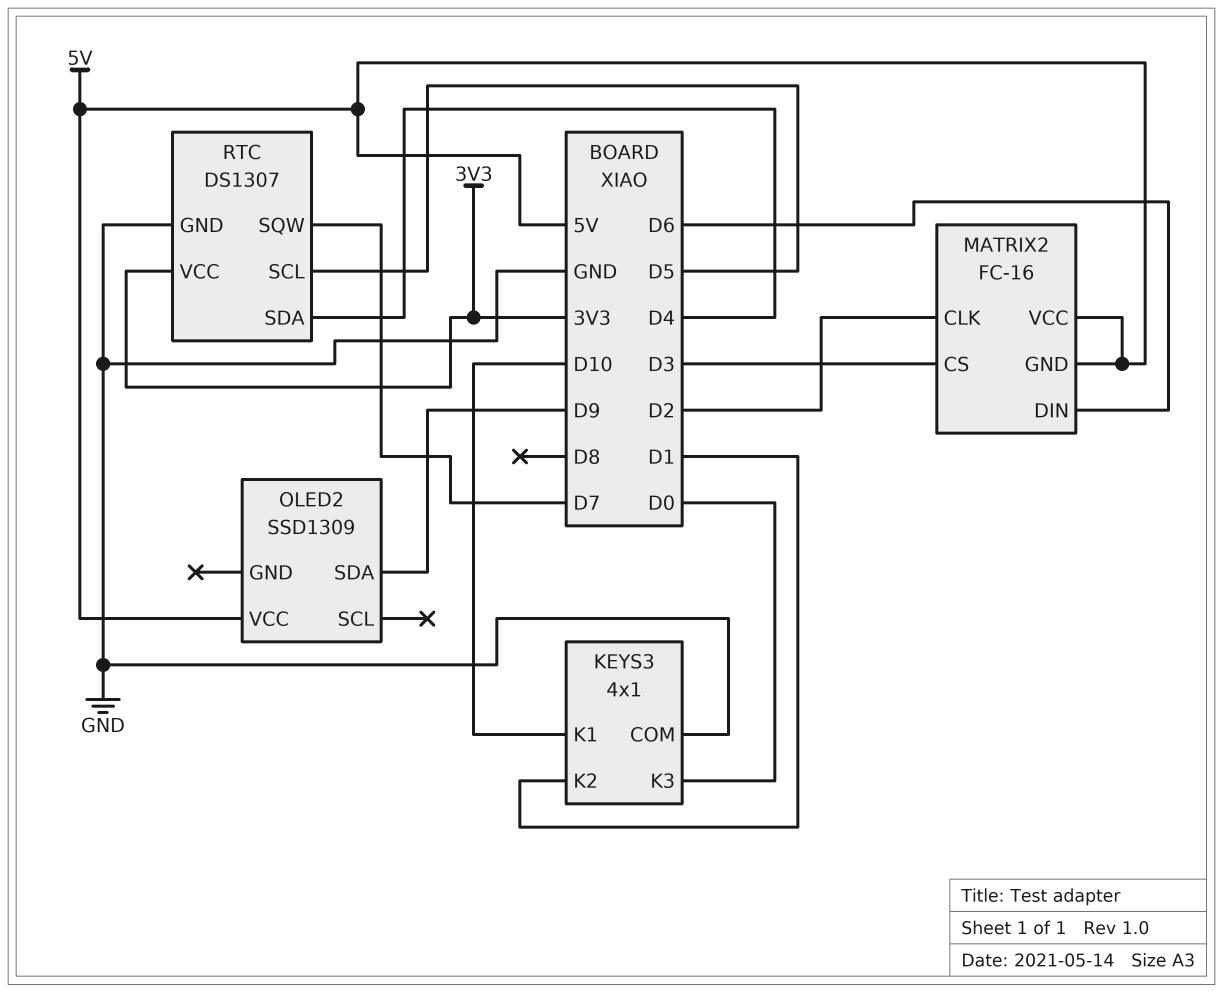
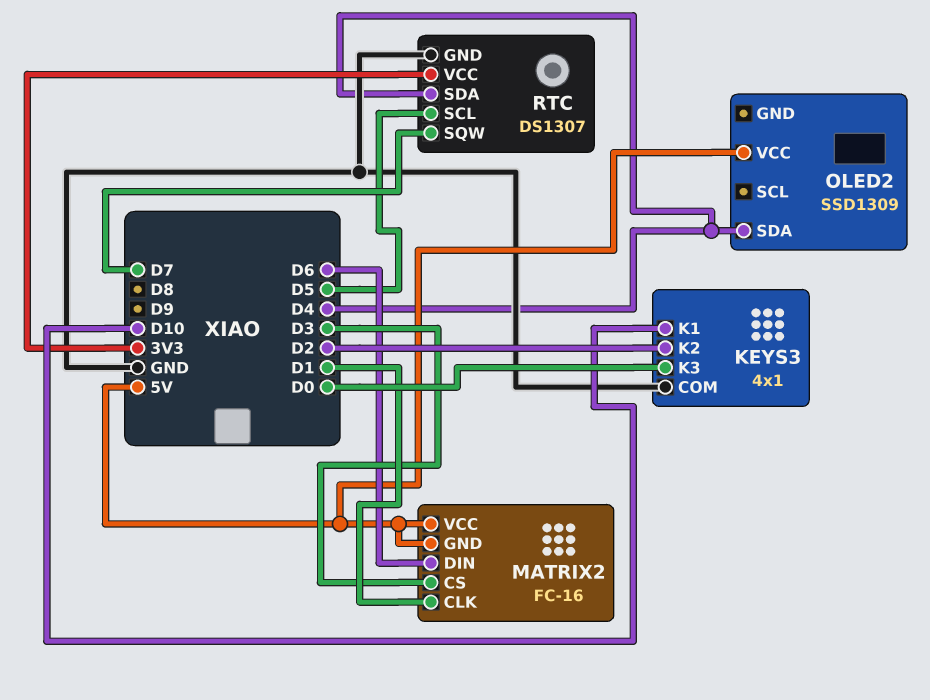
KEYS3 pin K2: D1 -> D2
MATRIX2 pin CLK: D2 -> D1
OLED2 pin SDA: D9 -> D4

